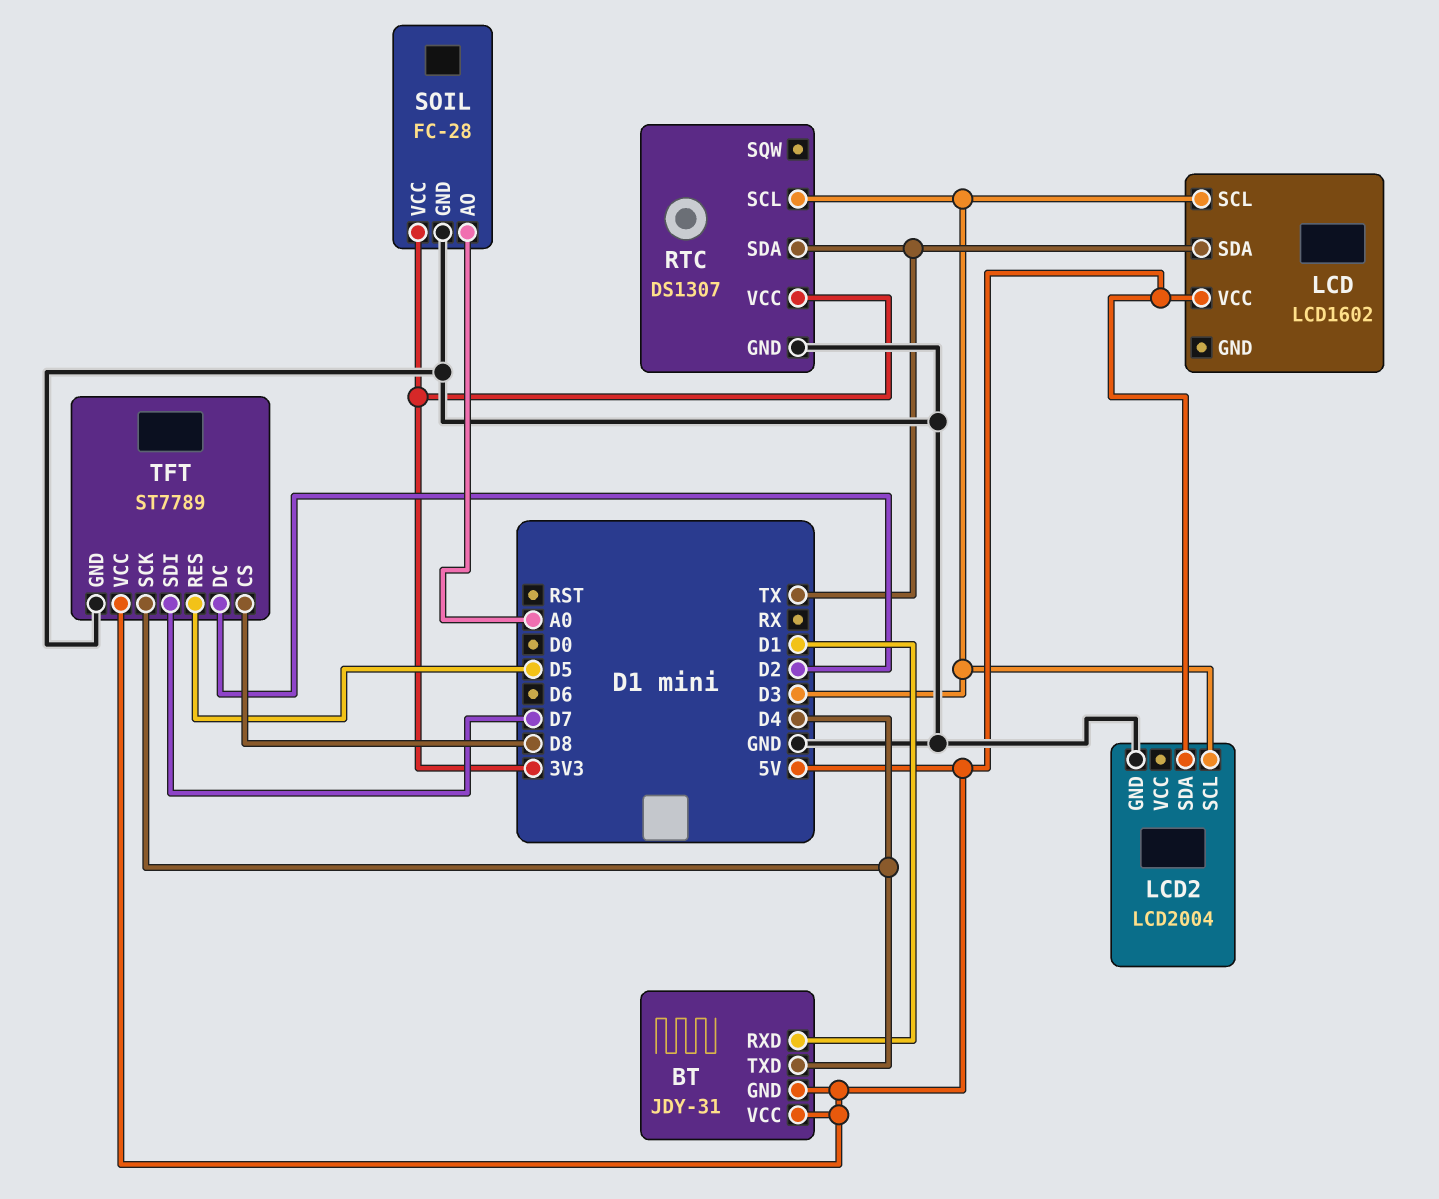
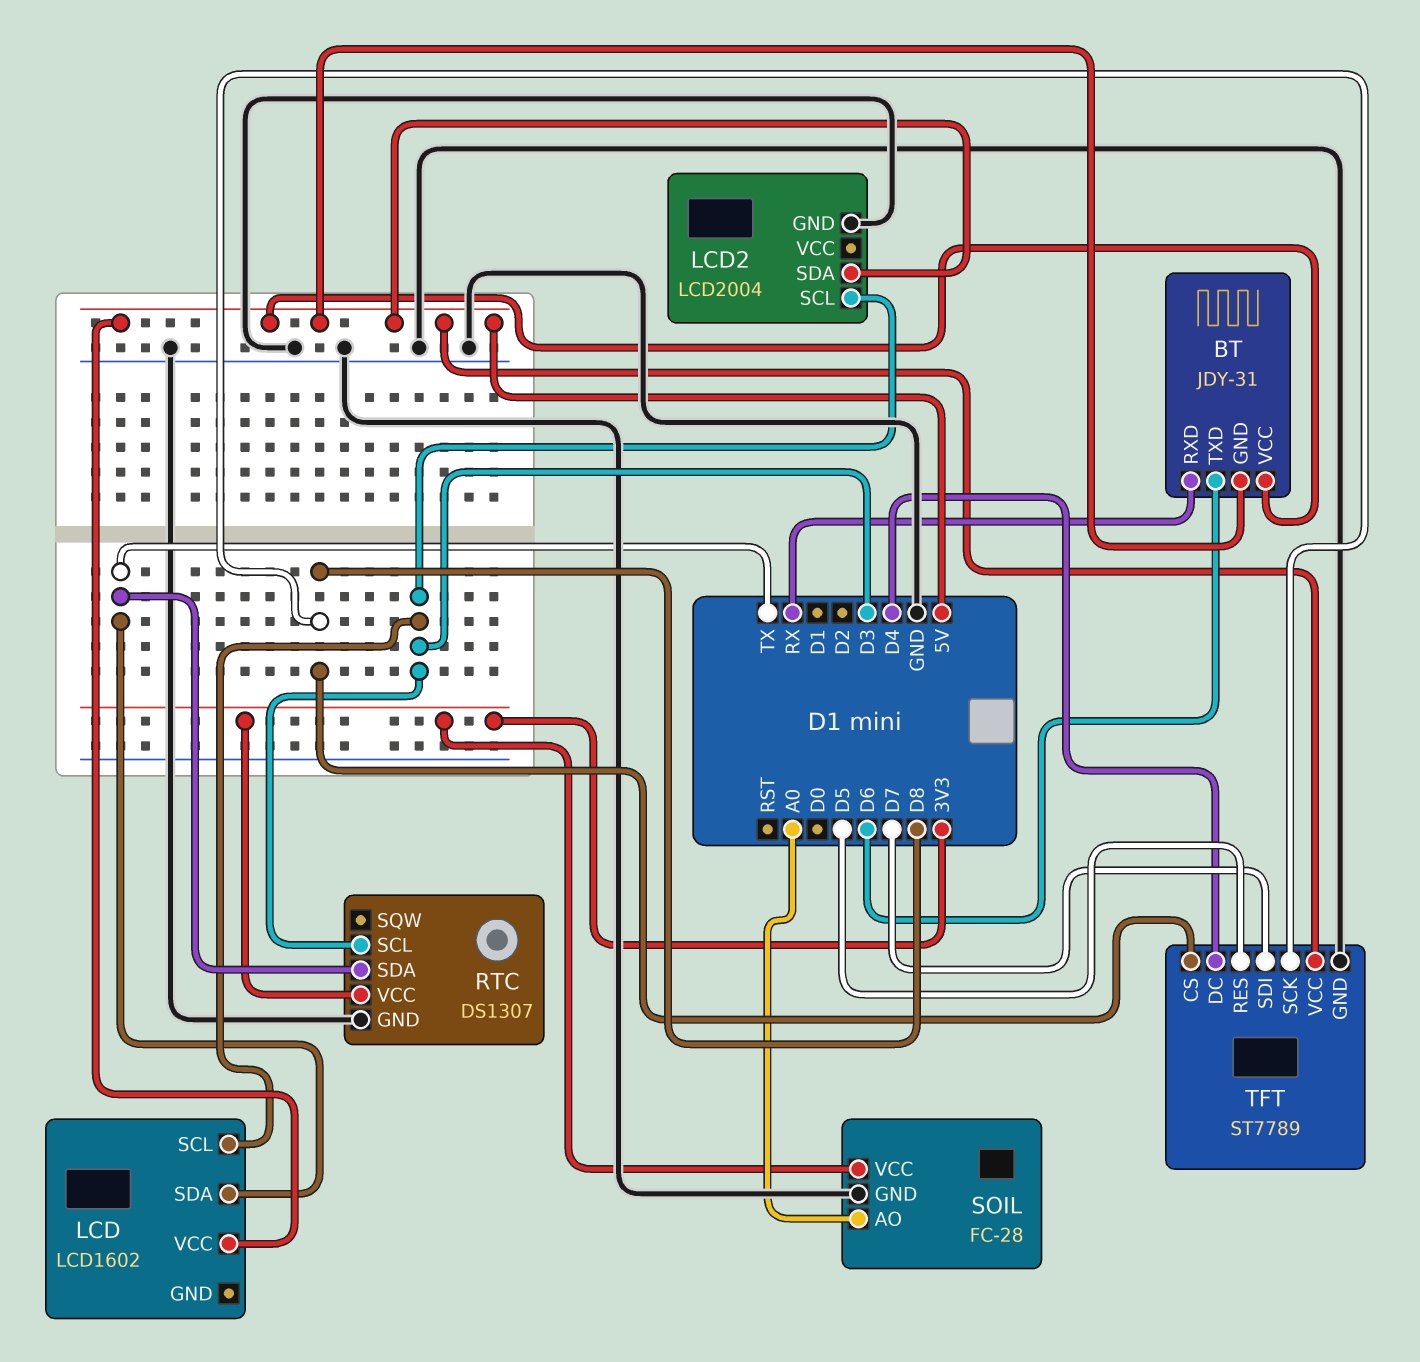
BT pin RXD: D1 -> RX
BT pin TXD: D4 -> D6
TFT pin DC: D2 -> D4
TFT pin SCK: D4 -> D8

